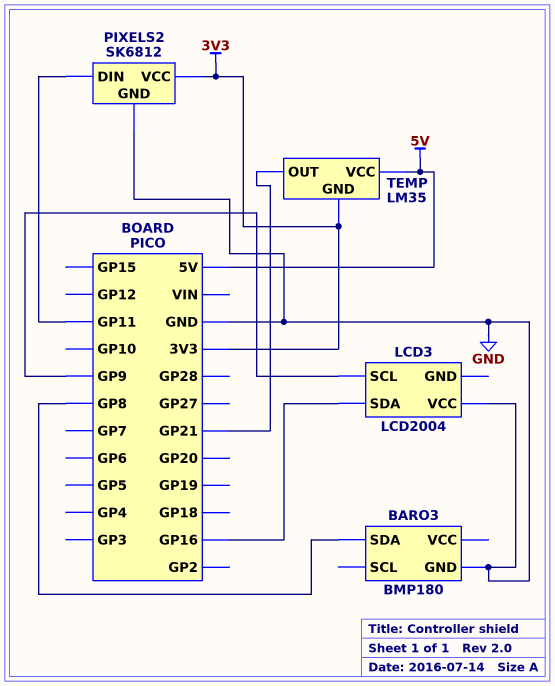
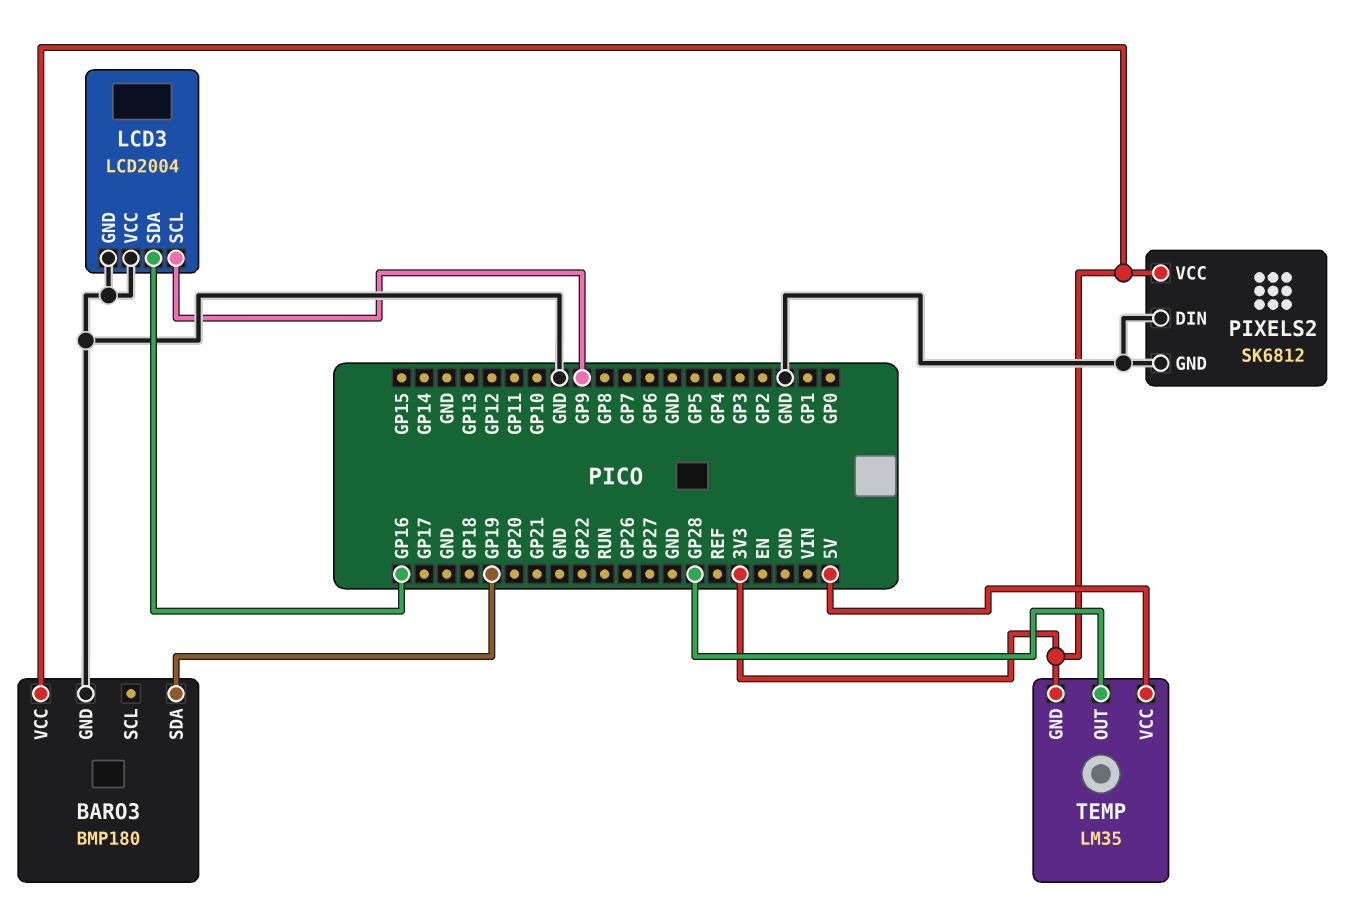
BARO3 pin SDA: GP8 -> GP19
BARO3 pin VCC: none -> 3V3
LCD3 pin GND: none -> GND
PIXELS2 pin DIN: GP11 -> GND
TEMP pin OUT: GP21 -> GP28

